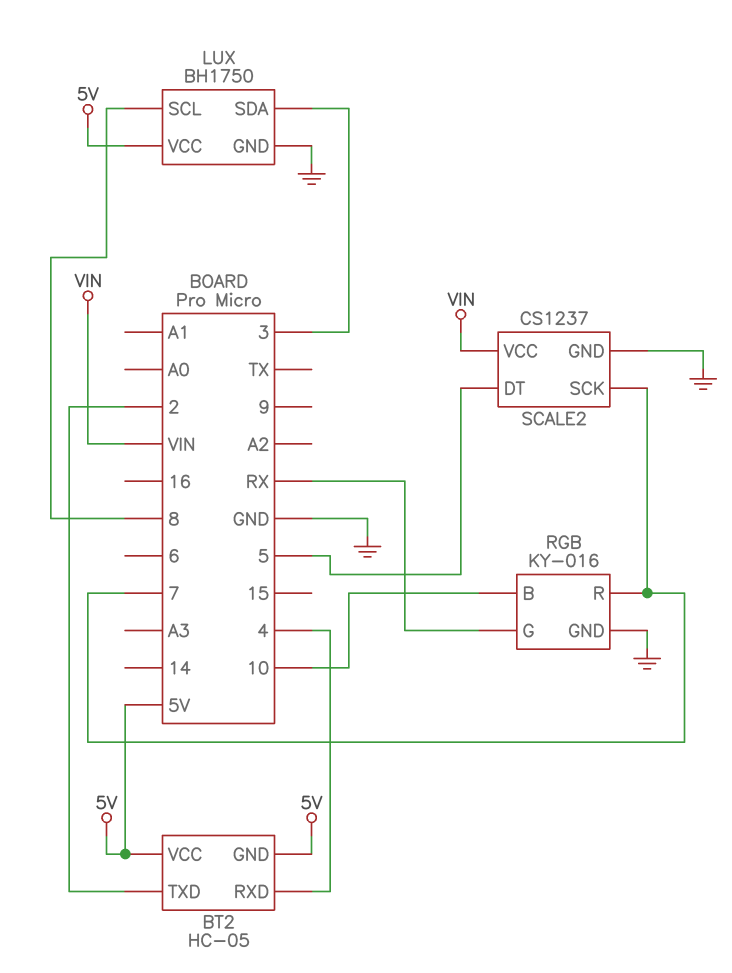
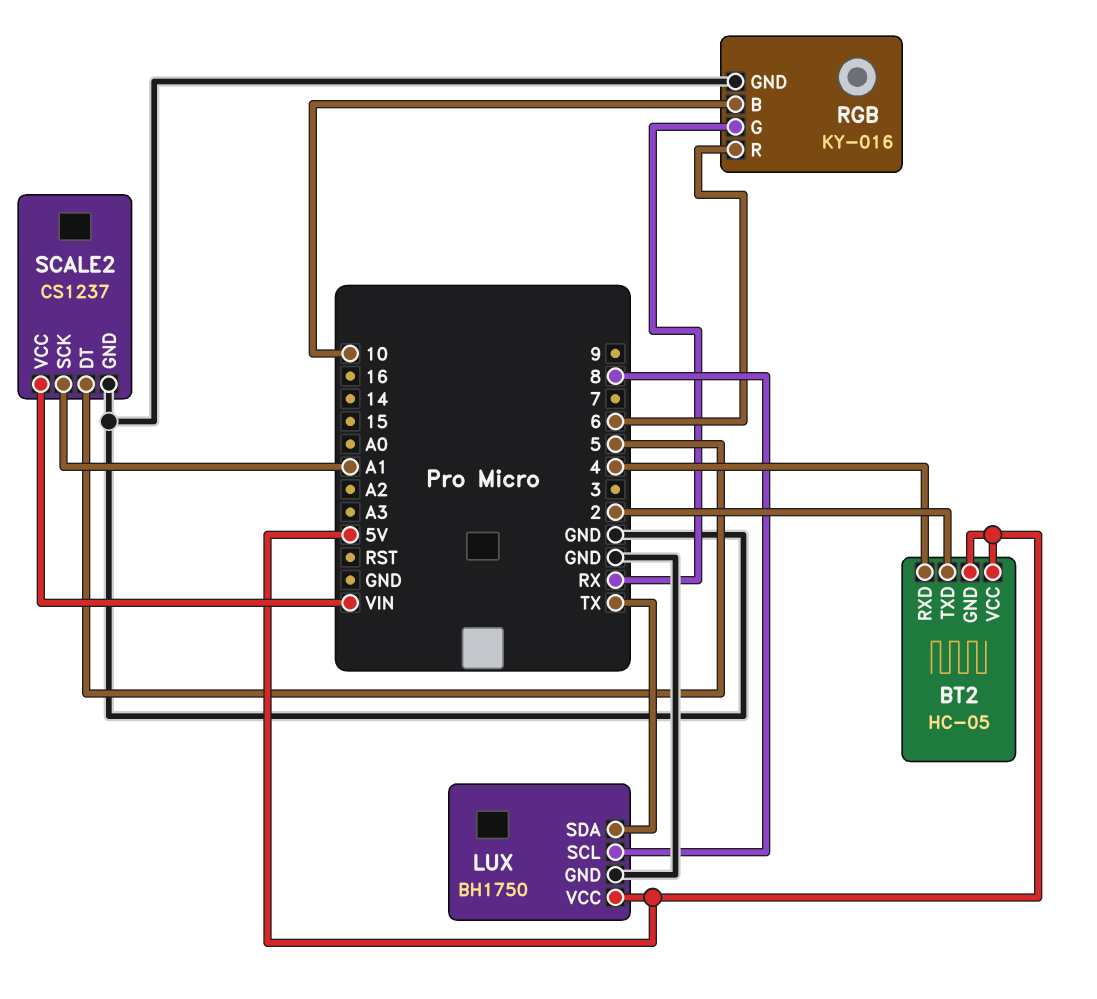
LUX pin SDA: 3 -> TX
RGB pin R: 7 -> 6
SCALE2 pin SCK: 7 -> A1

